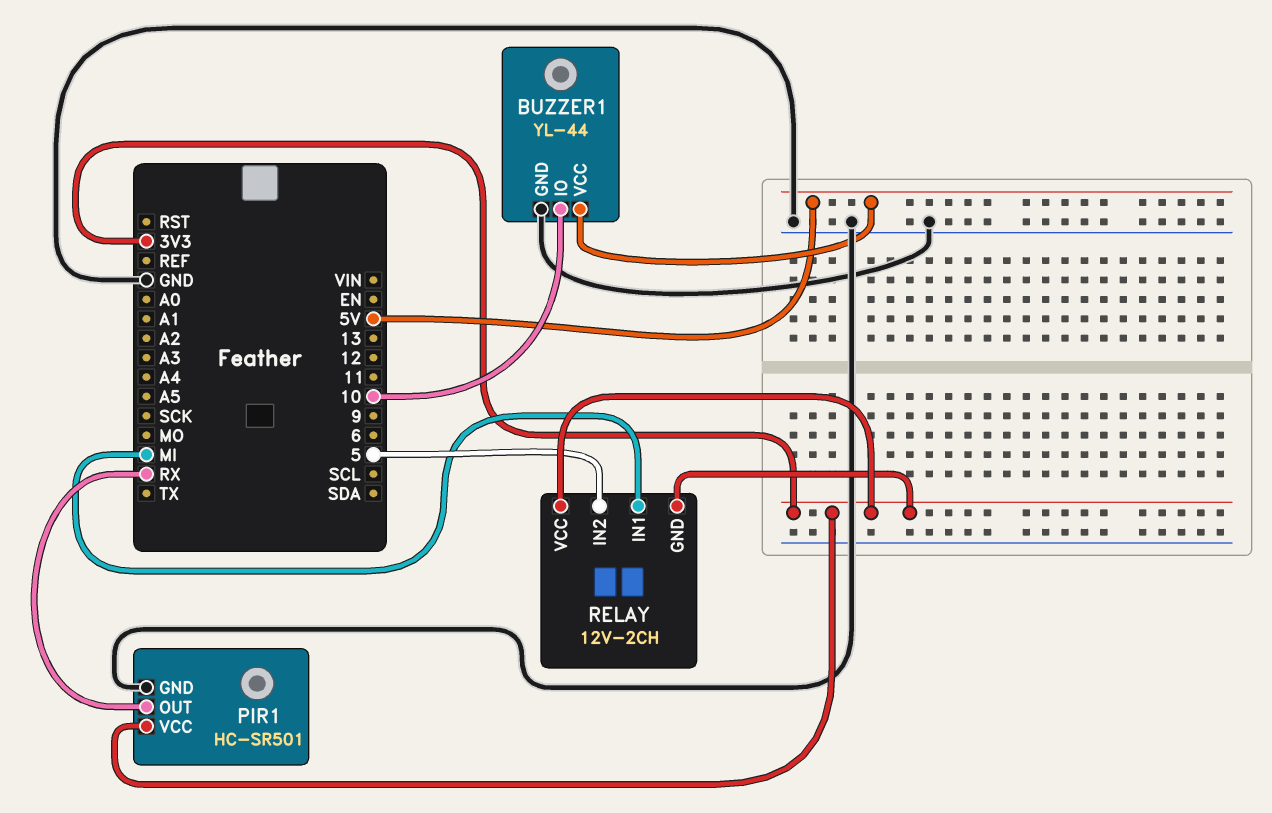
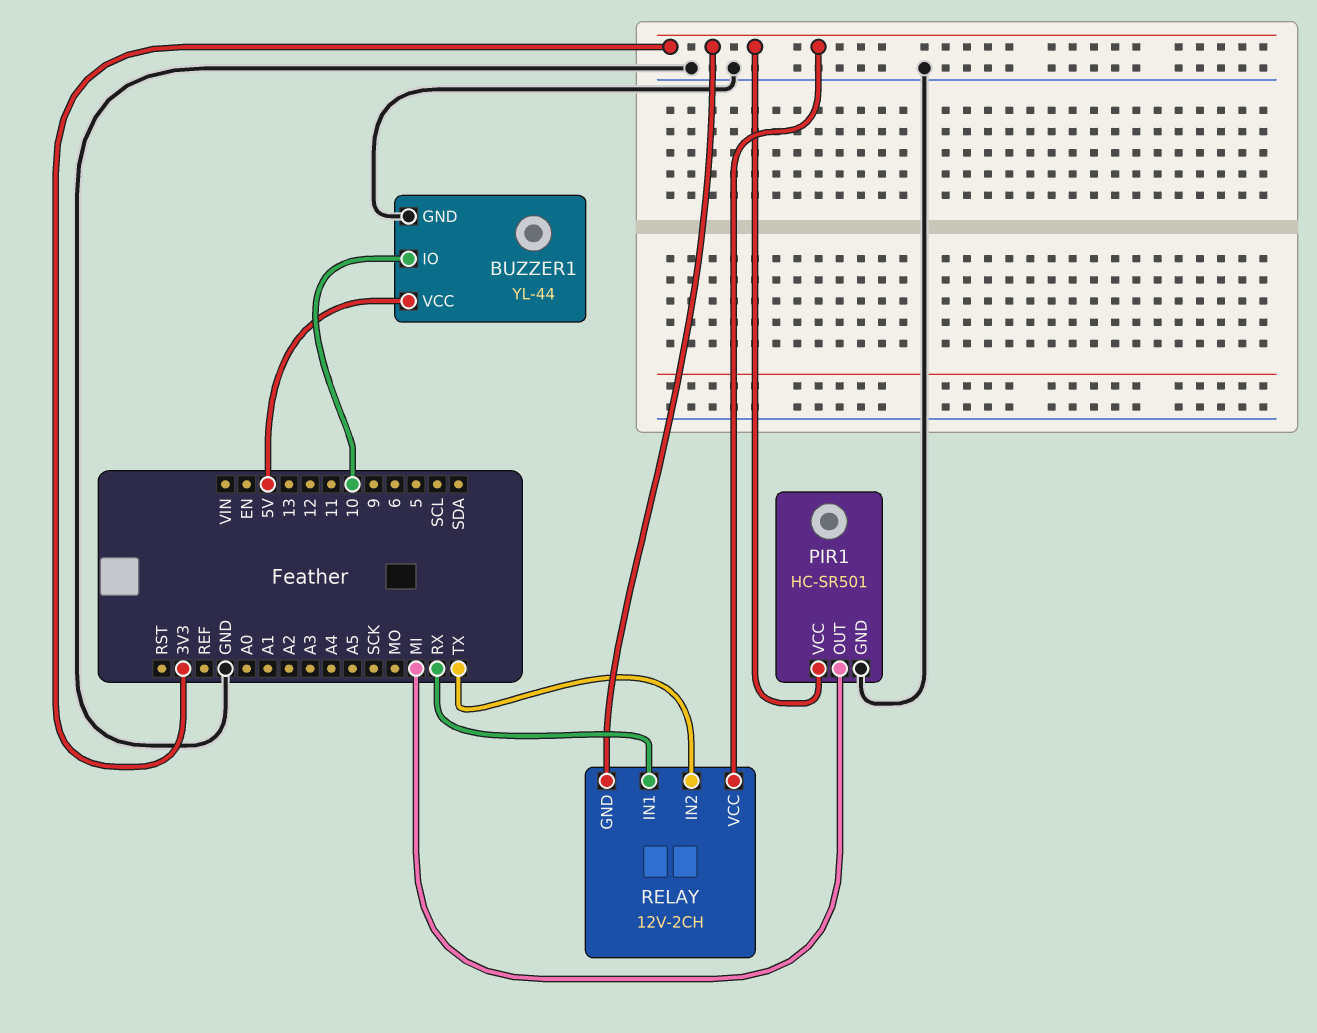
PIR1 pin OUT: RX -> MI
RELAY pin IN1: MI -> RX
RELAY pin IN2: 5 -> TX

